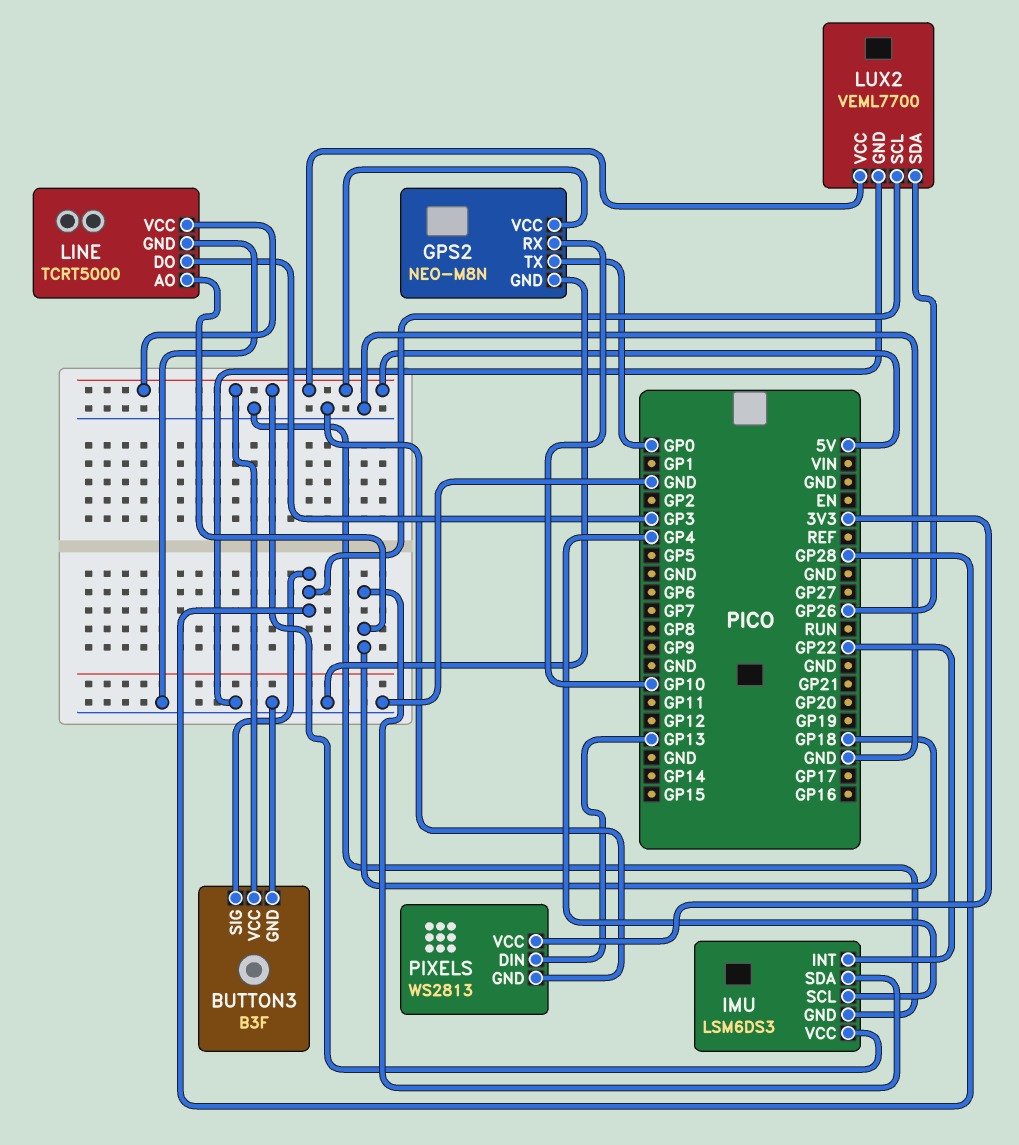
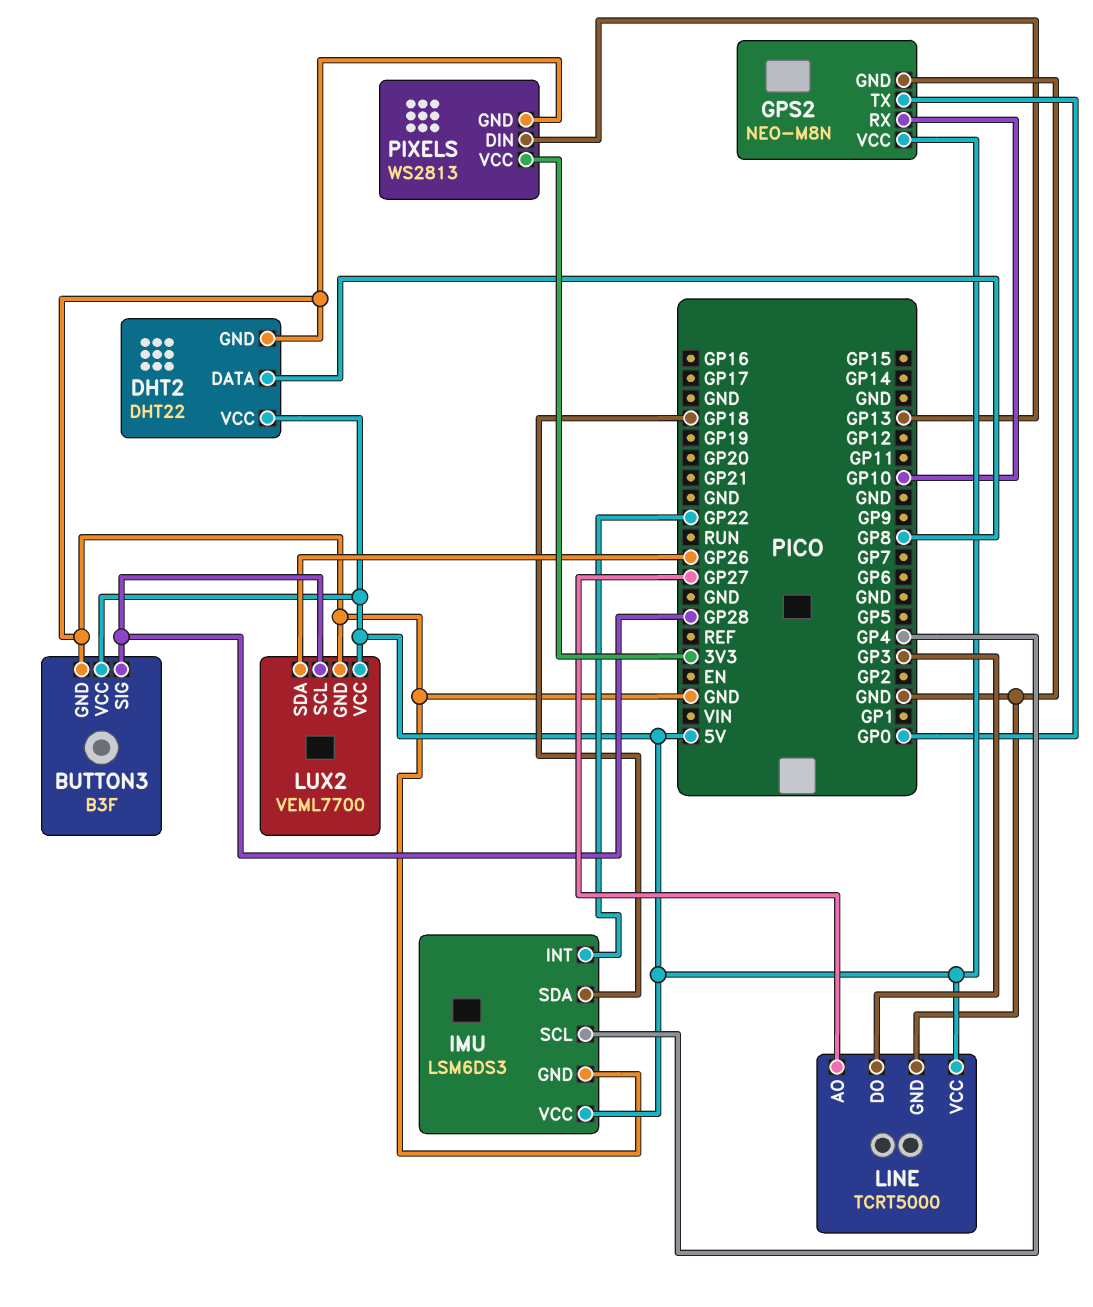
DHT2: none -> DHT22
DHT2 pin DATA: none -> GP8
DHT2 pin GND: none -> GND
DHT2 pin VCC: none -> 5V
LINE pin AO: GP18 -> GP27

